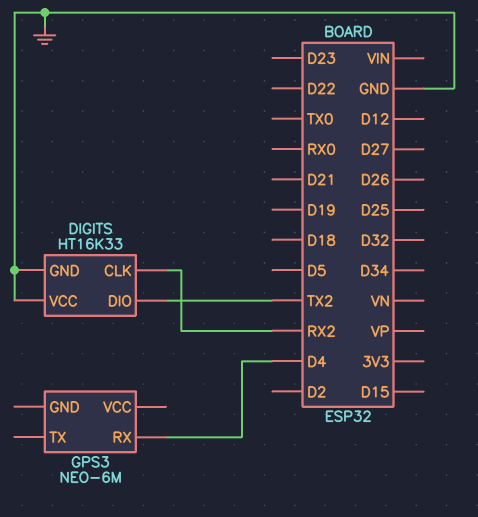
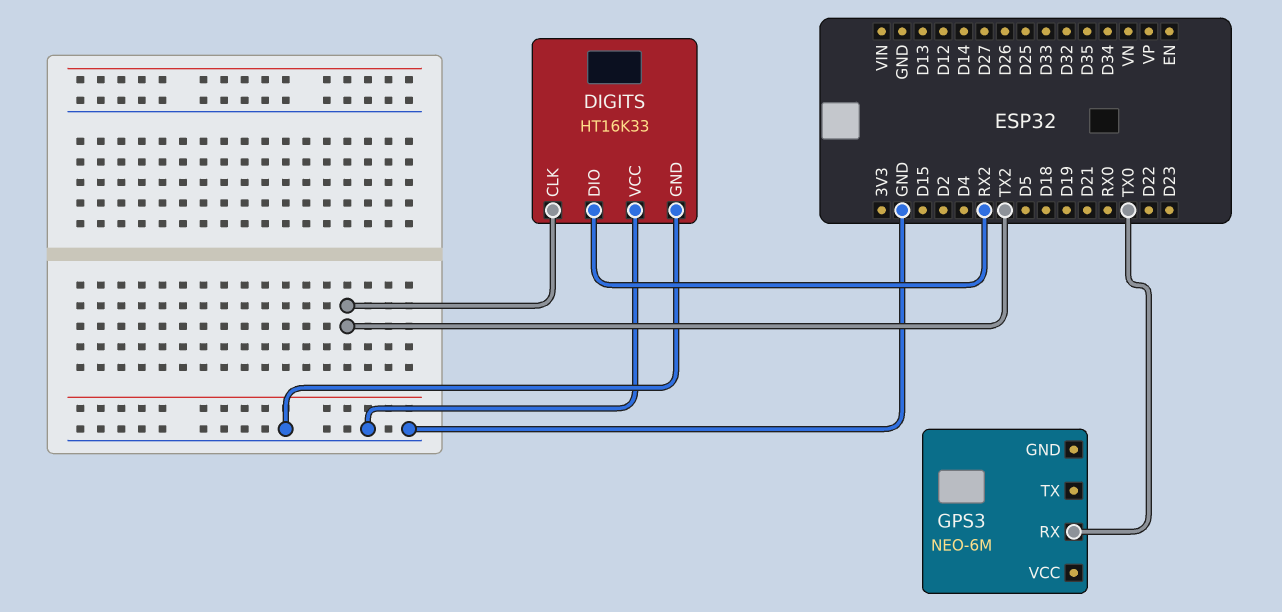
DIGITS pin CLK: RX2 -> TX2
DIGITS pin DIO: TX2 -> RX2
GPS3 pin RX: D4 -> TX0

